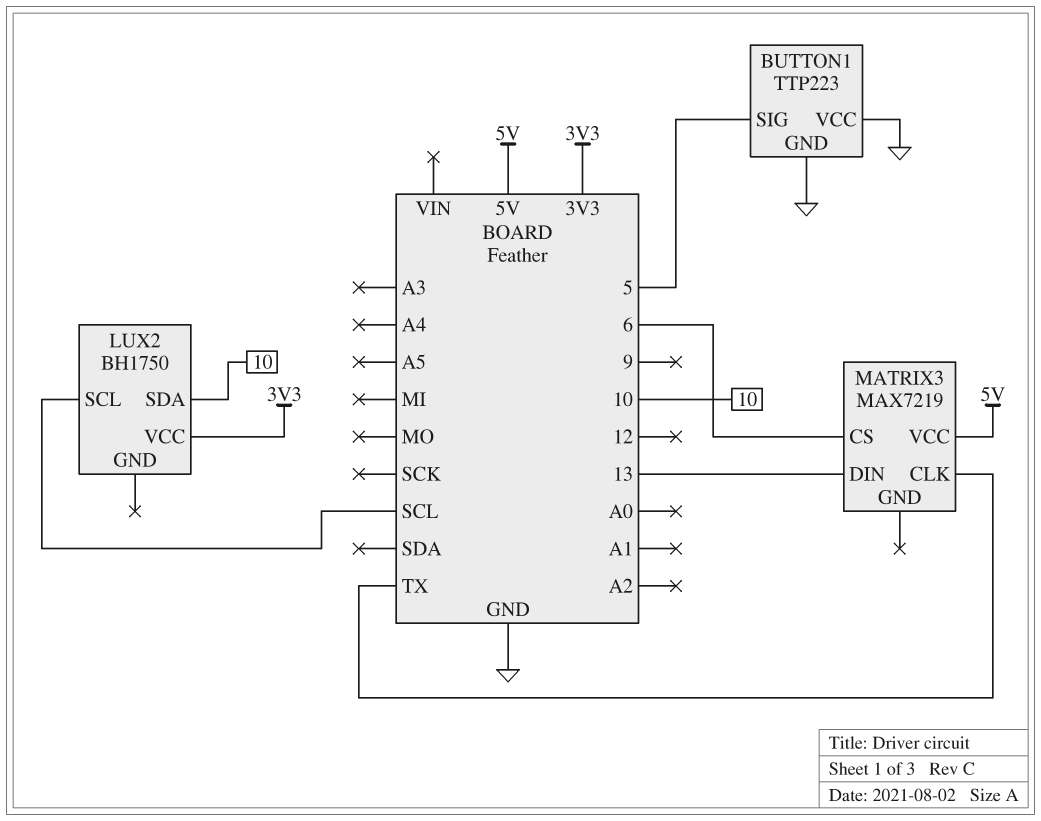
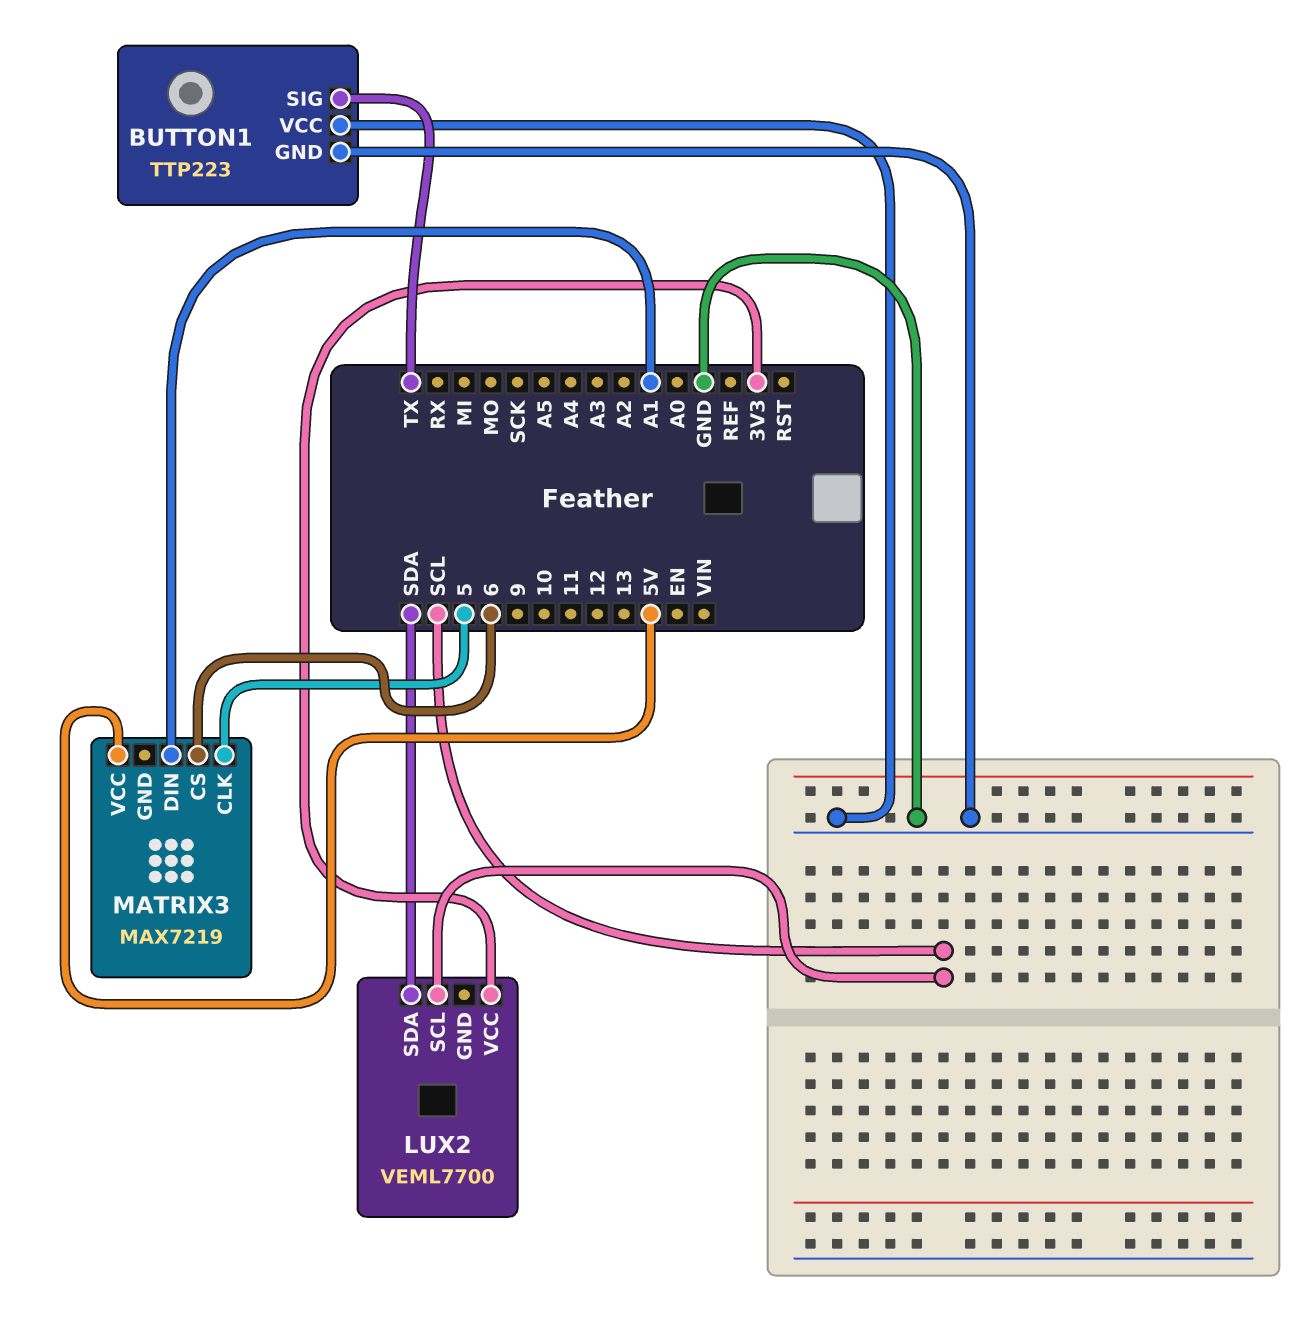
BUTTON1 pin SIG: 5 -> TX
LUX2: BH1750 -> VEML7700
LUX2 pin SDA: 10 -> SDA
MATRIX3 pin CLK: TX -> 5
MATRIX3 pin DIN: 13 -> A1

